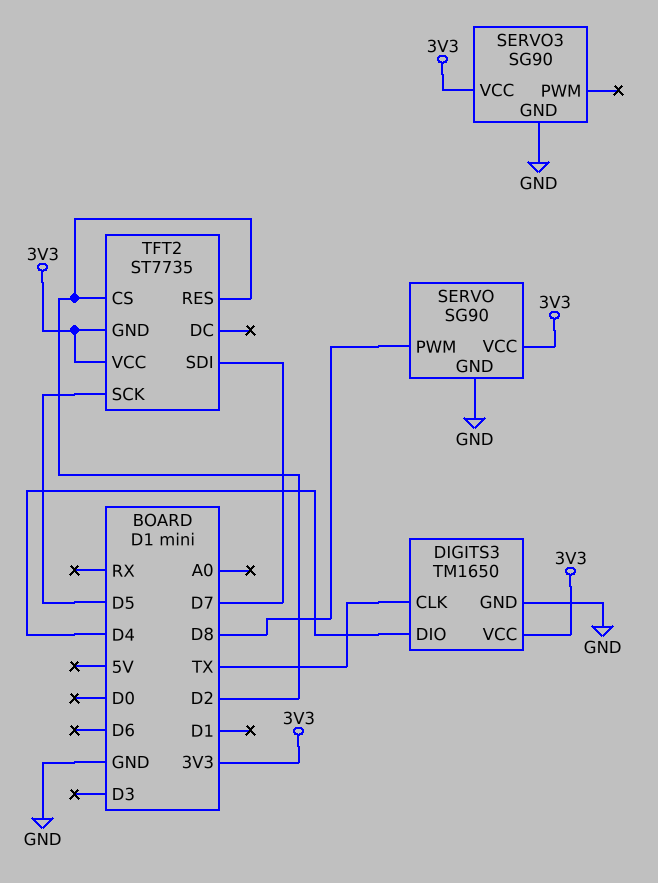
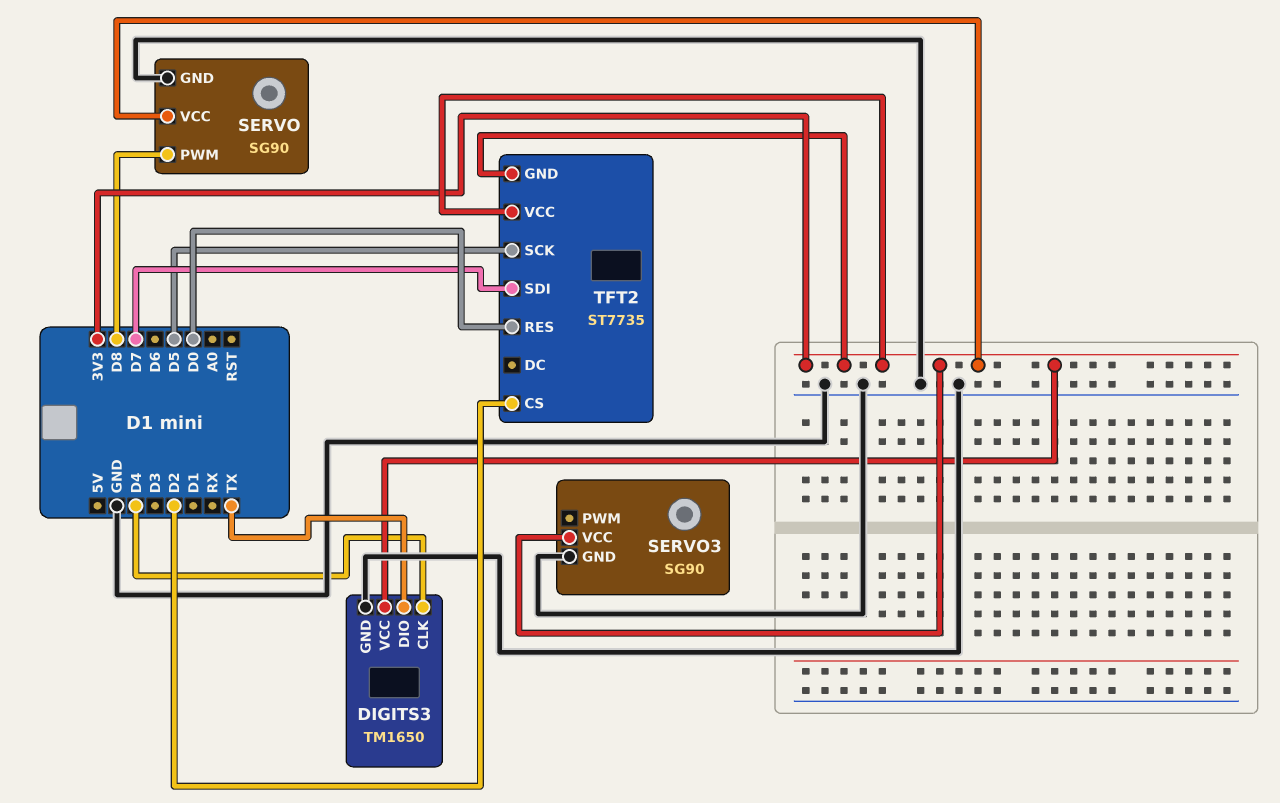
DIGITS3 pin CLK: TX -> D4
DIGITS3 pin DIO: D4 -> TX
TFT2 pin RES: D2 -> D0

